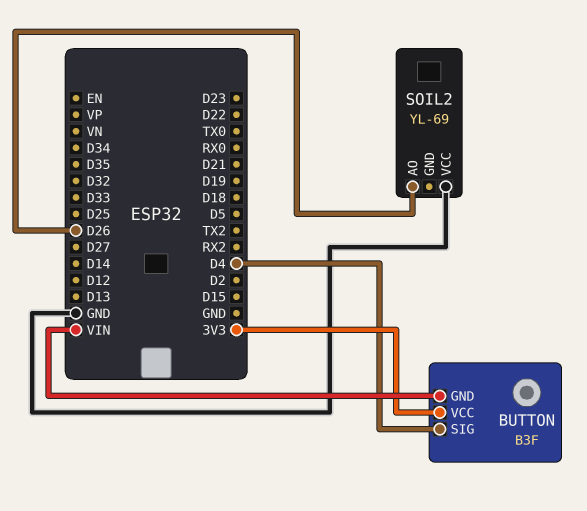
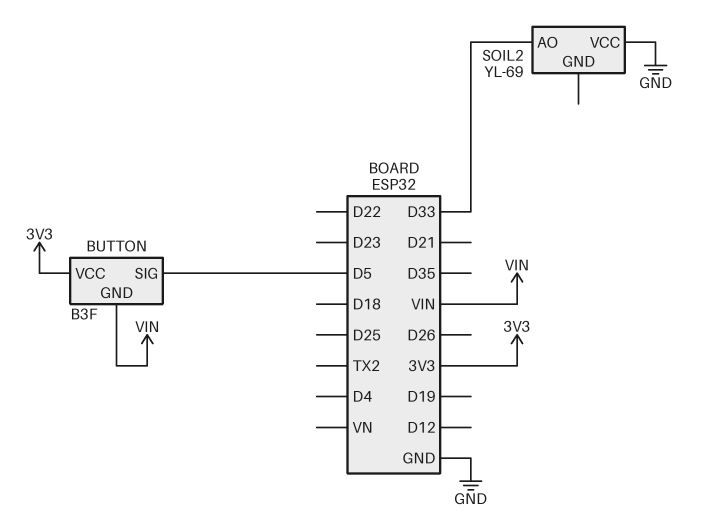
BUTTON pin SIG: D4 -> D5
SOIL2 pin AO: D26 -> D33

